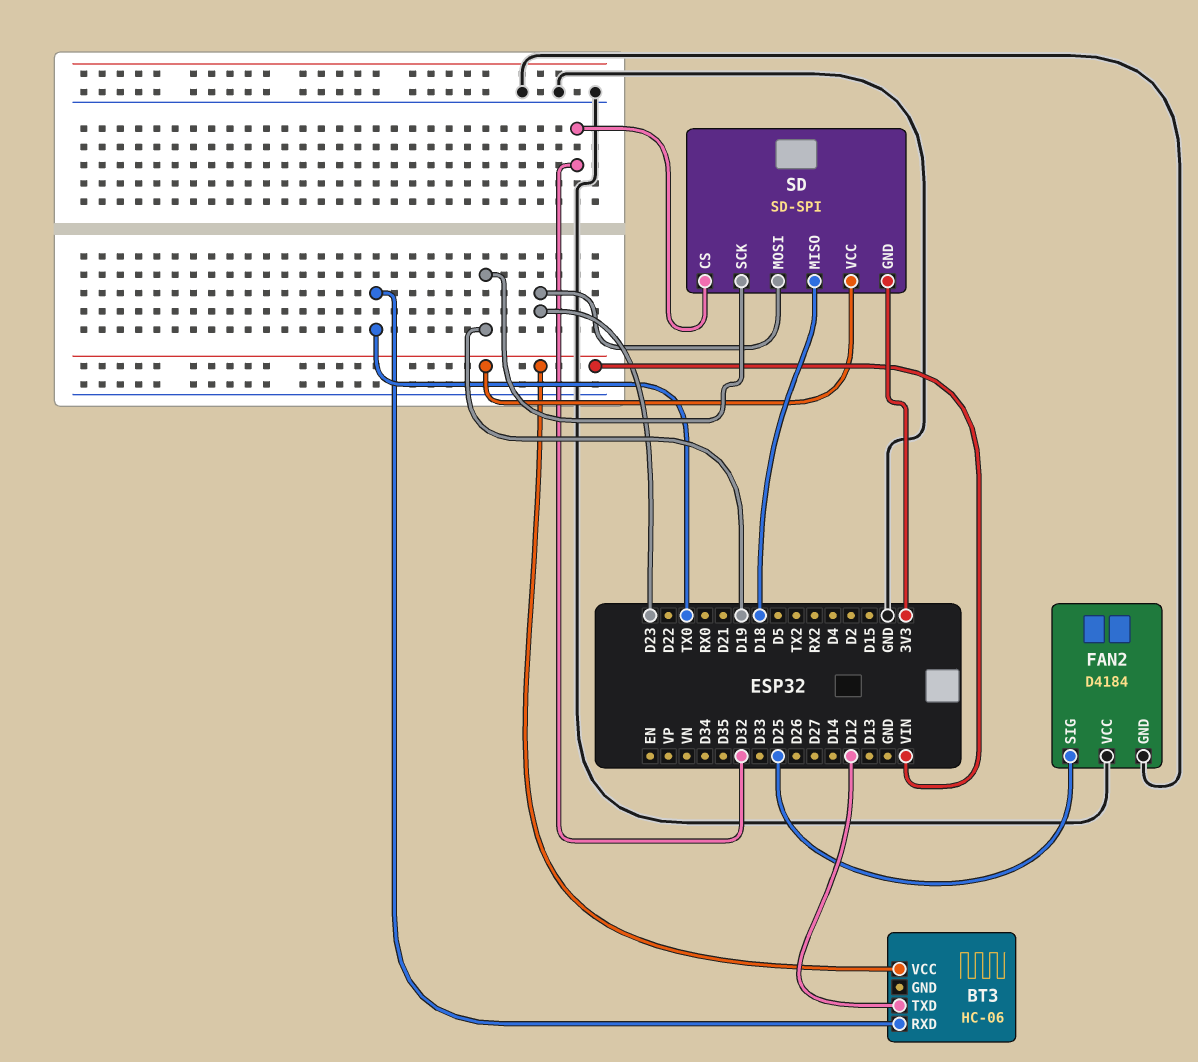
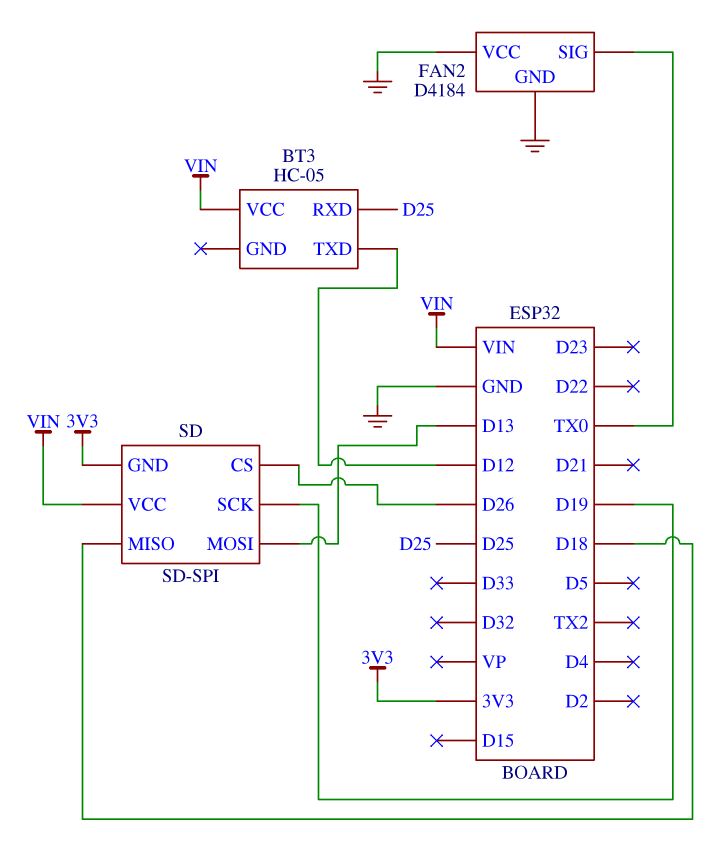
BT3: HC-06 -> HC-05
BT3 pin RXD: TX0 -> D25
FAN2 pin SIG: D25 -> TX0
SD pin CS: D32 -> D26
SD pin MOSI: D23 -> D13

